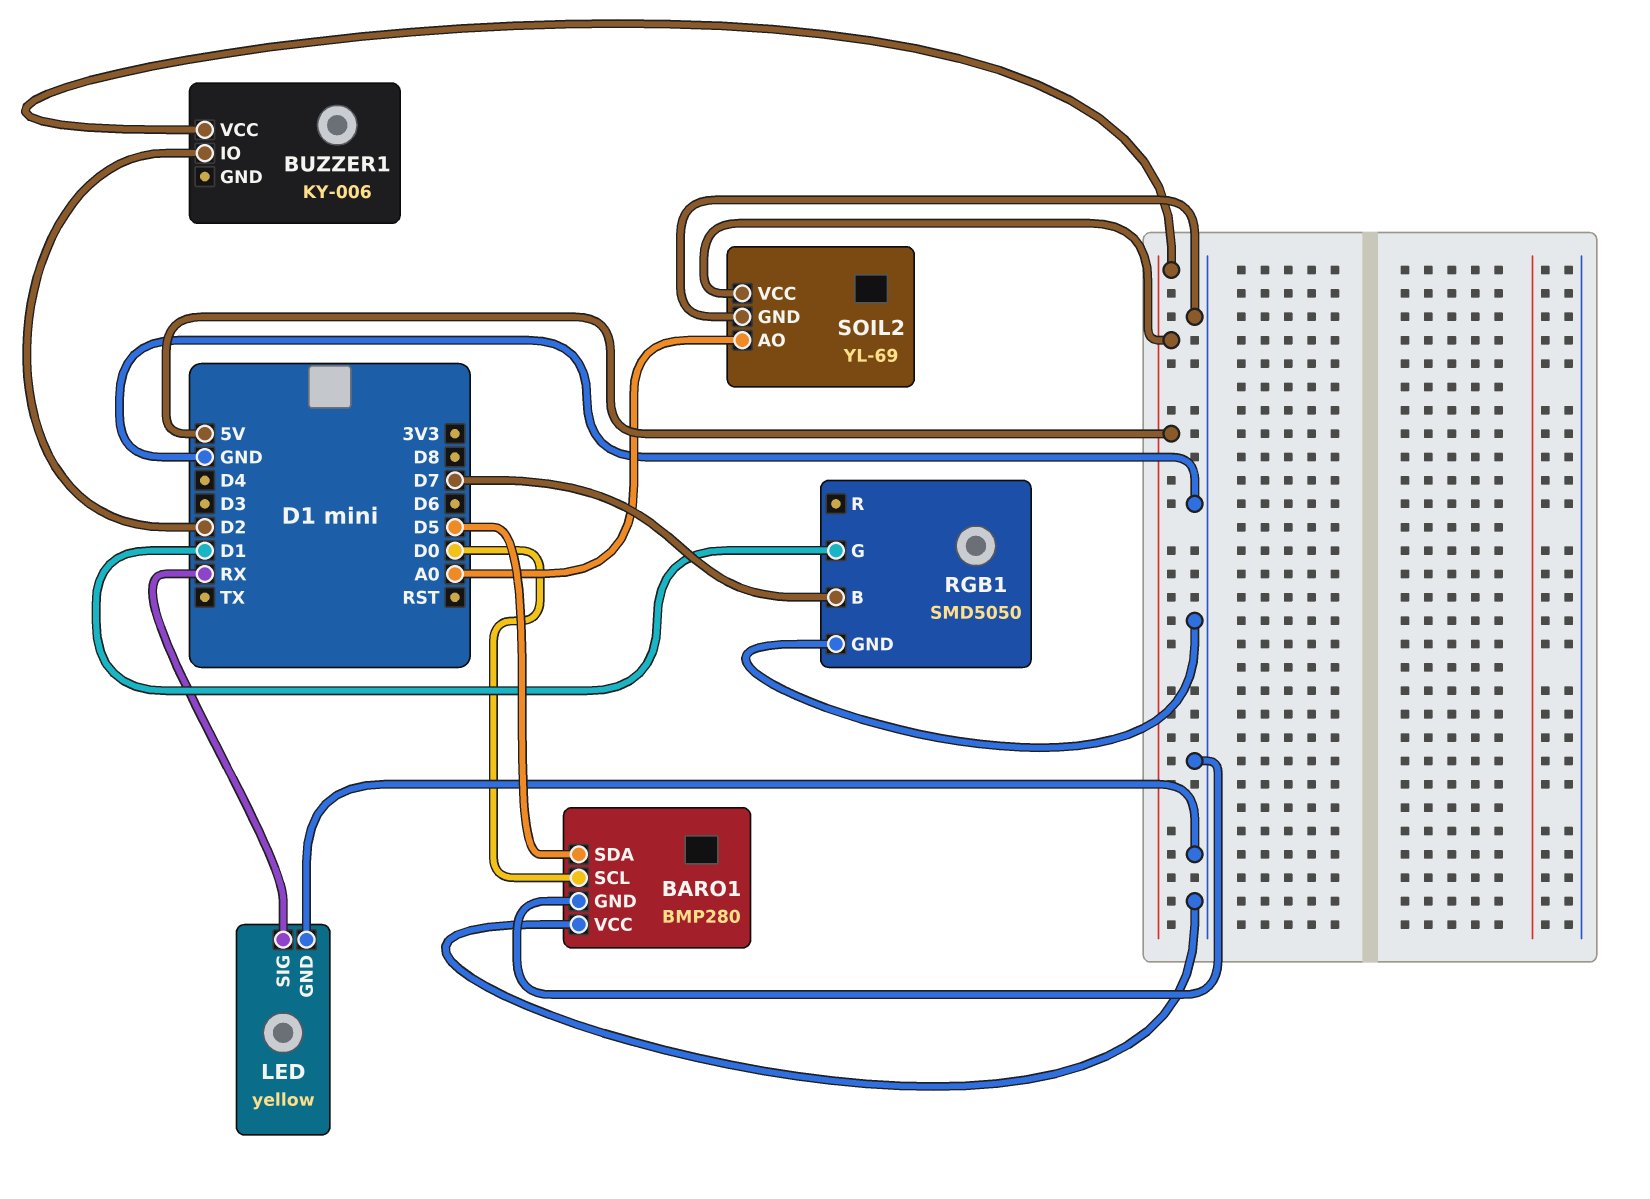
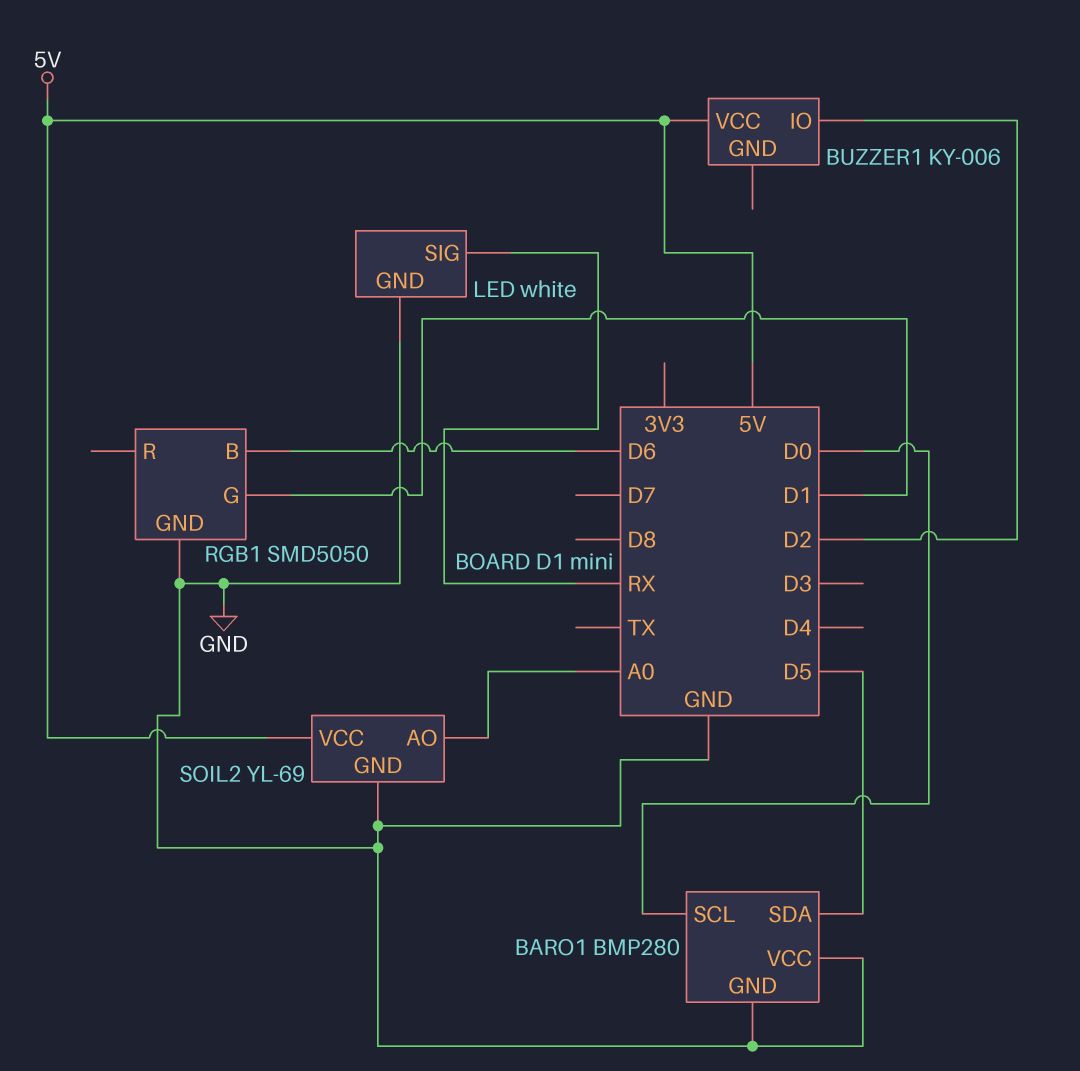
LED: yellow -> white
RGB1 pin B: D7 -> D6

